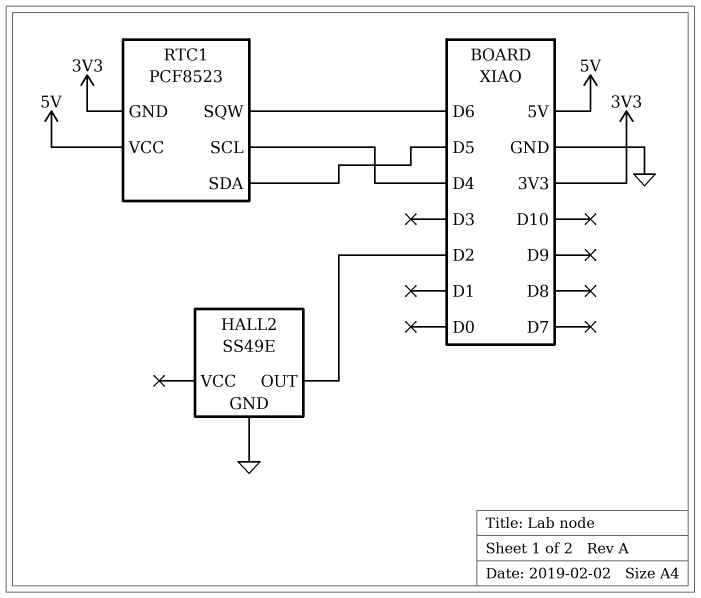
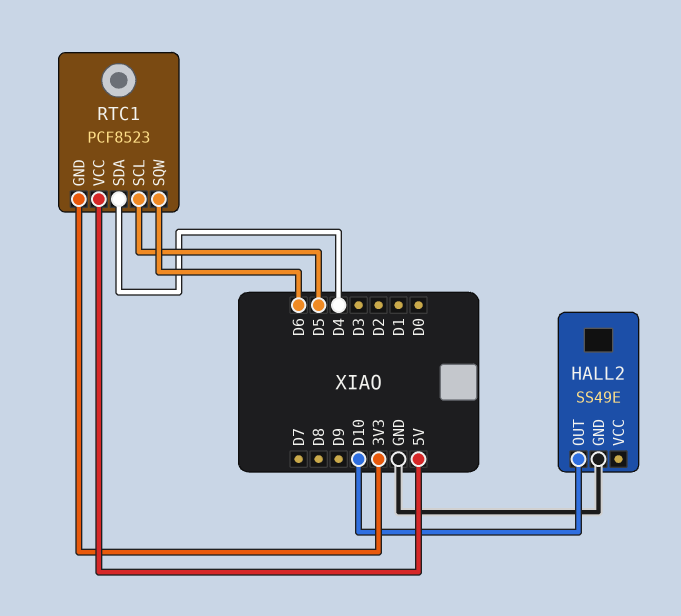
HALL2 pin OUT: D2 -> D10
RTC1 pin SCL: D4 -> D5
RTC1 pin SDA: D5 -> D4

